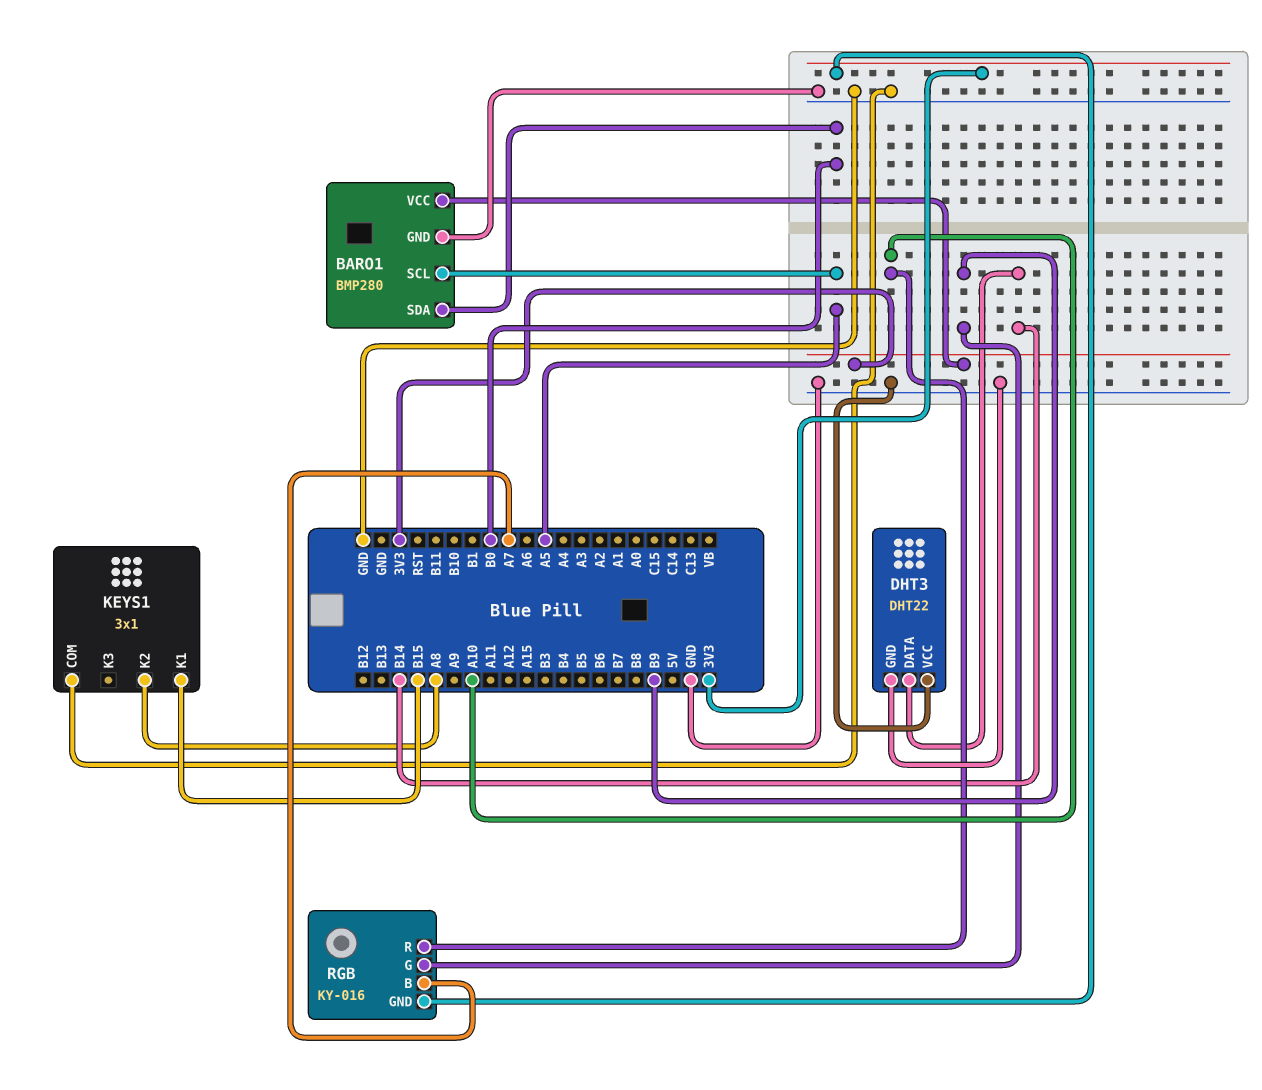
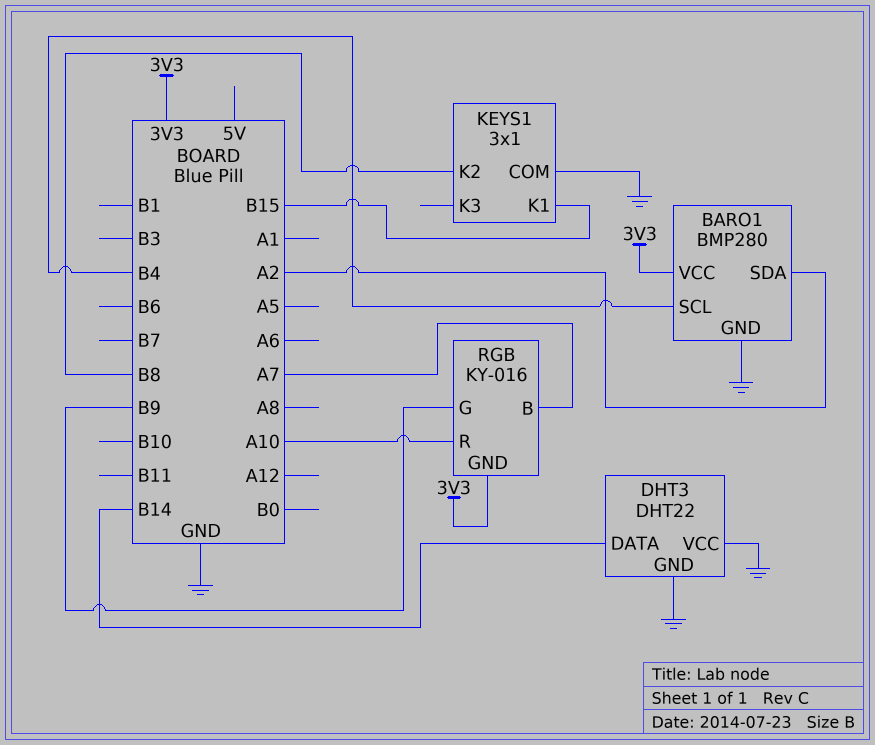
BARO1 pin SCL: A5 -> B4
BARO1 pin SDA: B0 -> A2
KEYS1 pin K2: A8 -> B8

